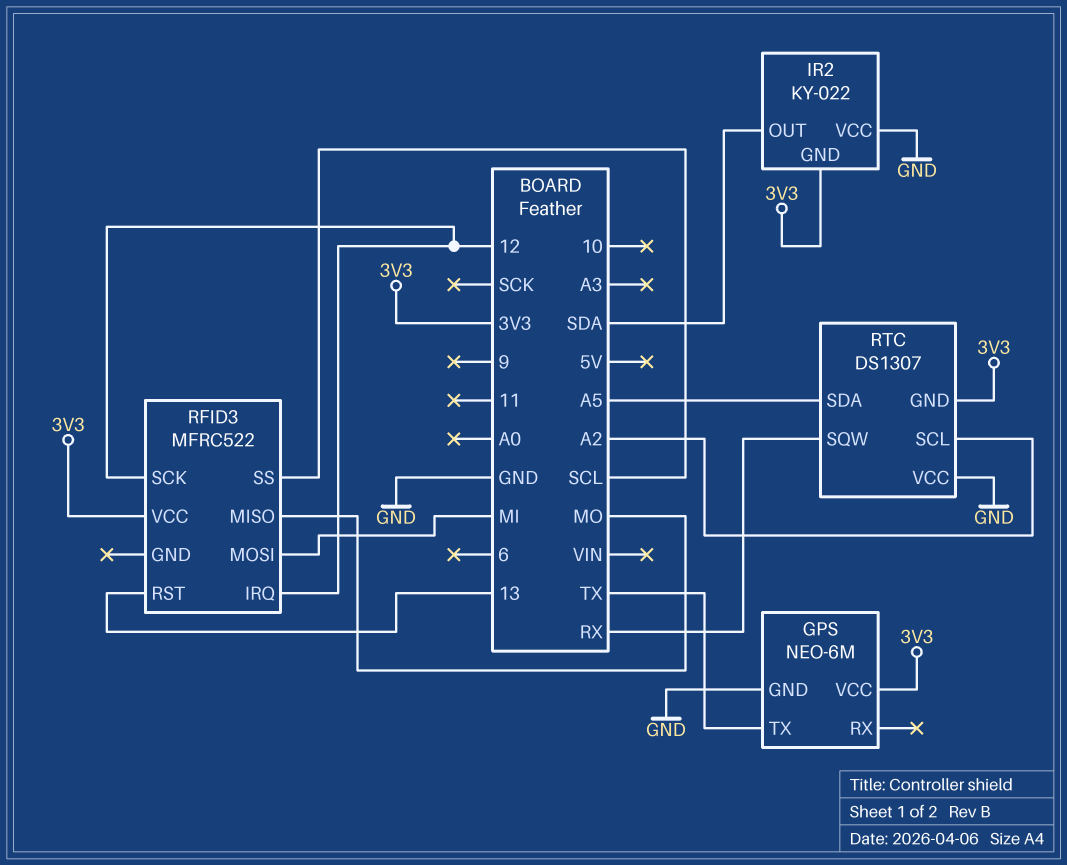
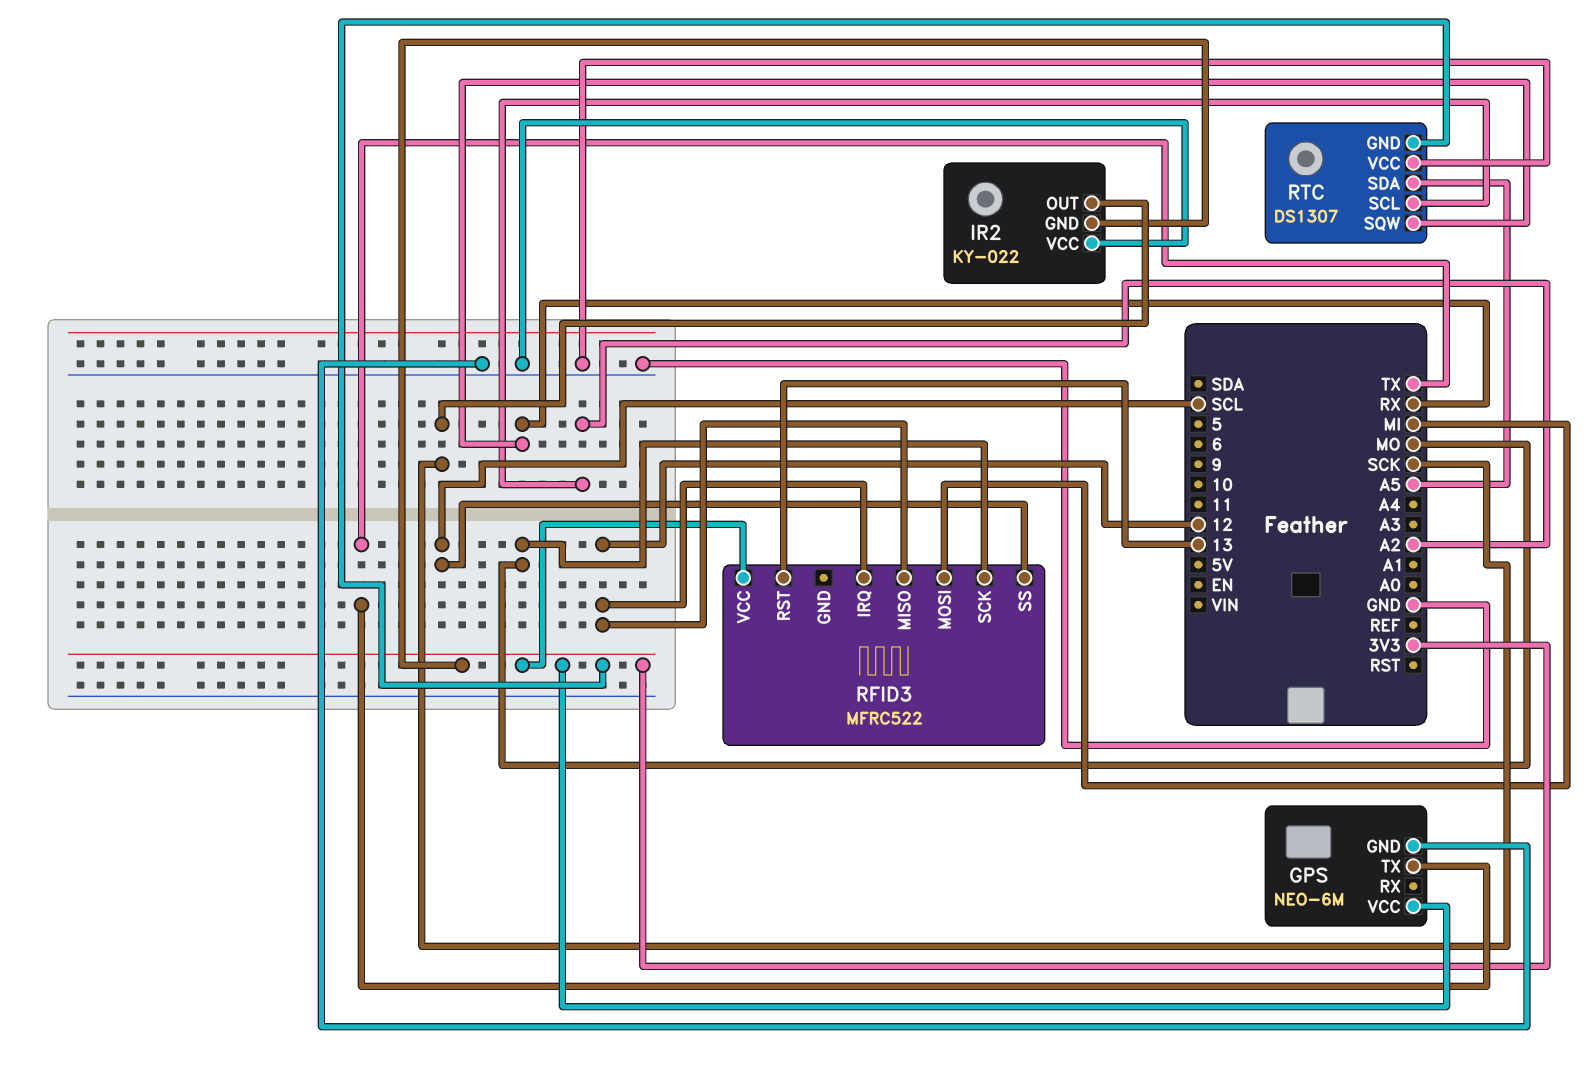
IR2 pin OUT: SDA -> SCK
RFID3 pin MISO: MO -> 12
RFID3 pin SCK: 12 -> MO

